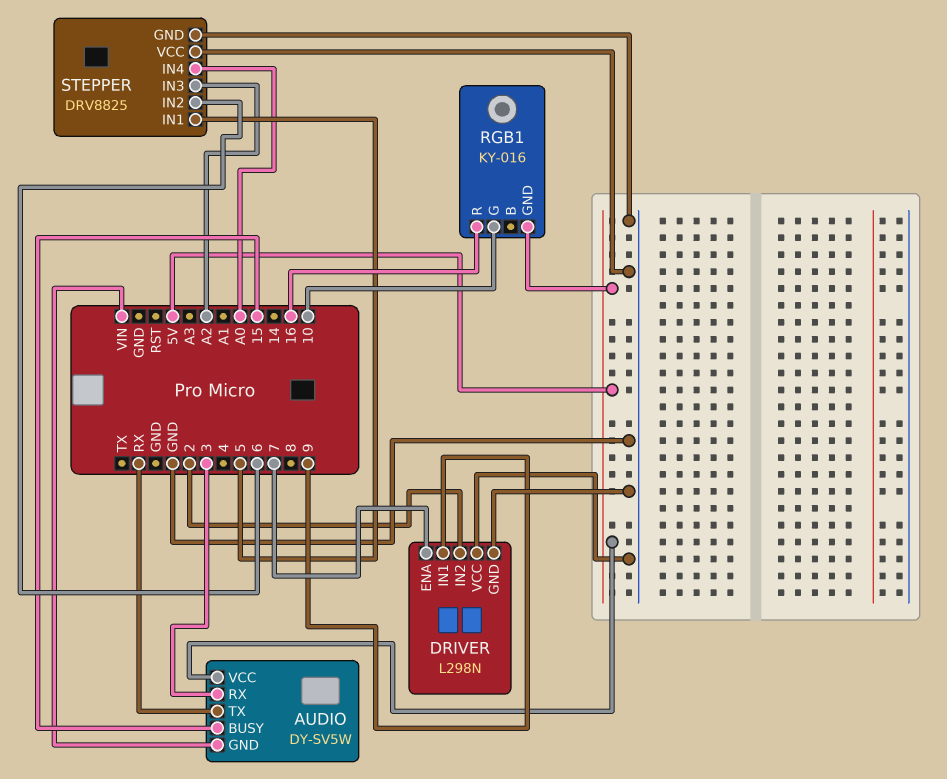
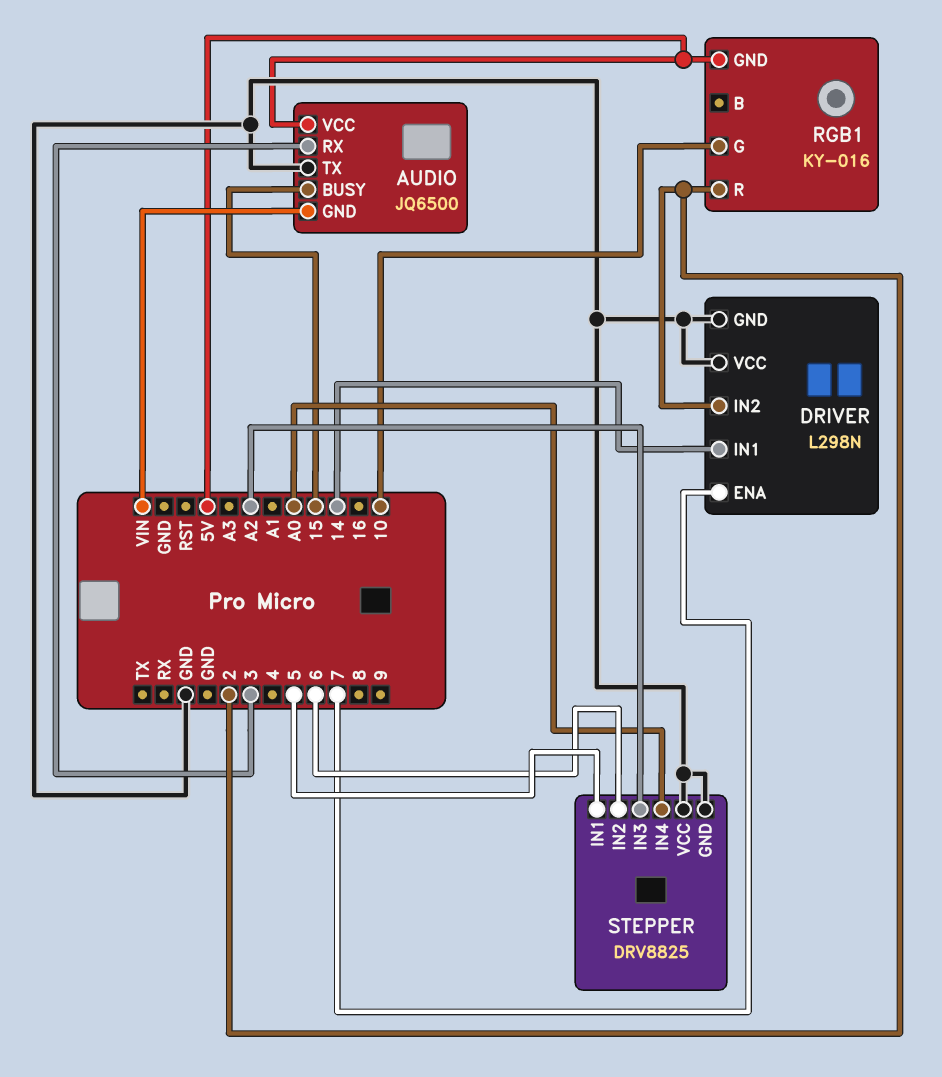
AUDIO: DY-SV5W -> JQ6500
AUDIO pin TX: RX -> GND
DRIVER pin IN1: 9 -> 14
RGB1 pin R: 16 -> 2

